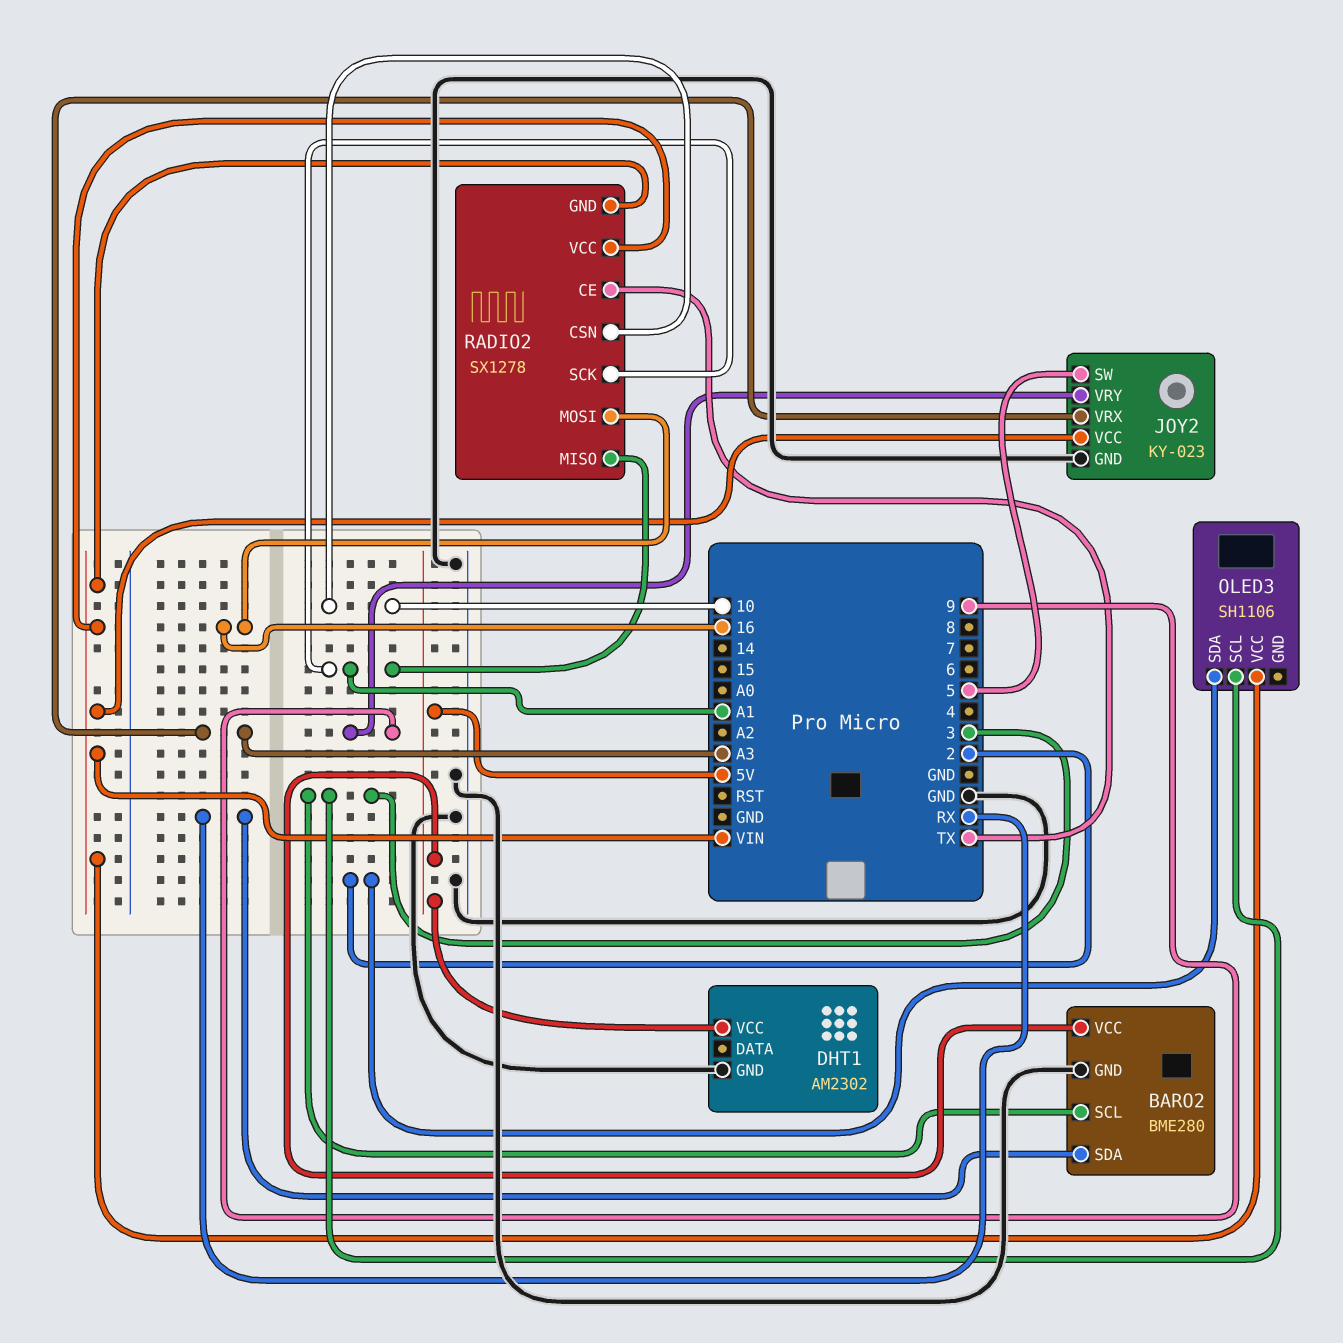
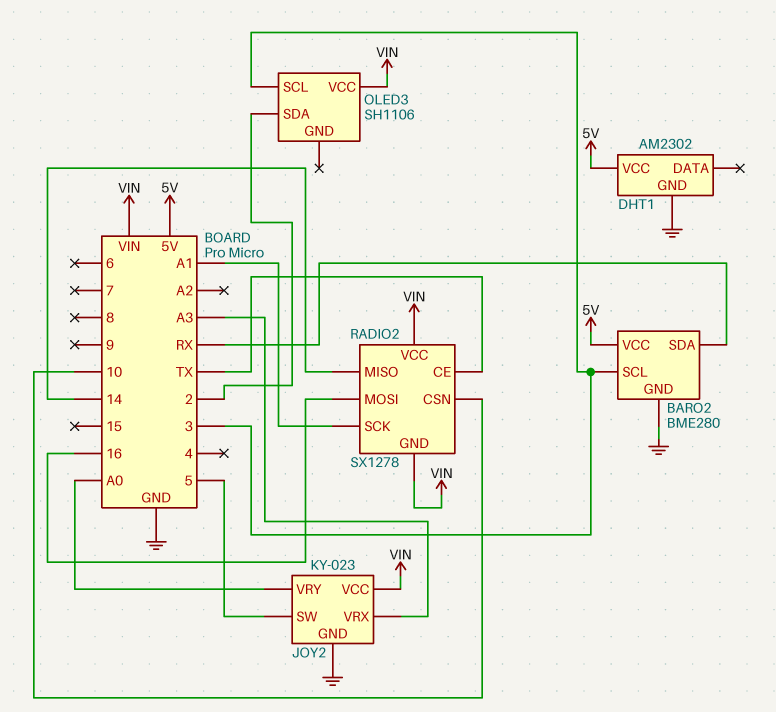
JOY2 pin VRY: 9 -> A0
RADIO2 pin MISO: A1 -> 14

